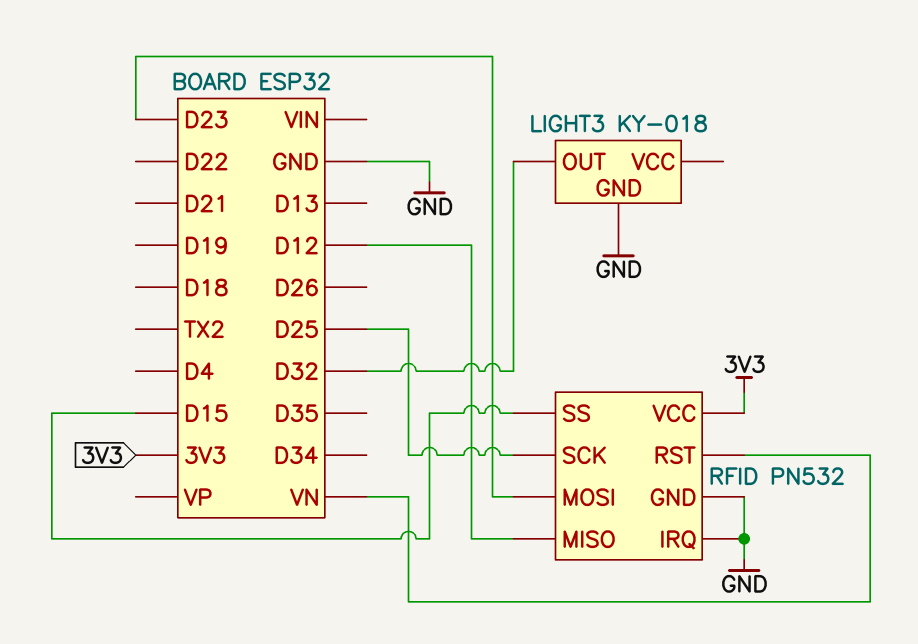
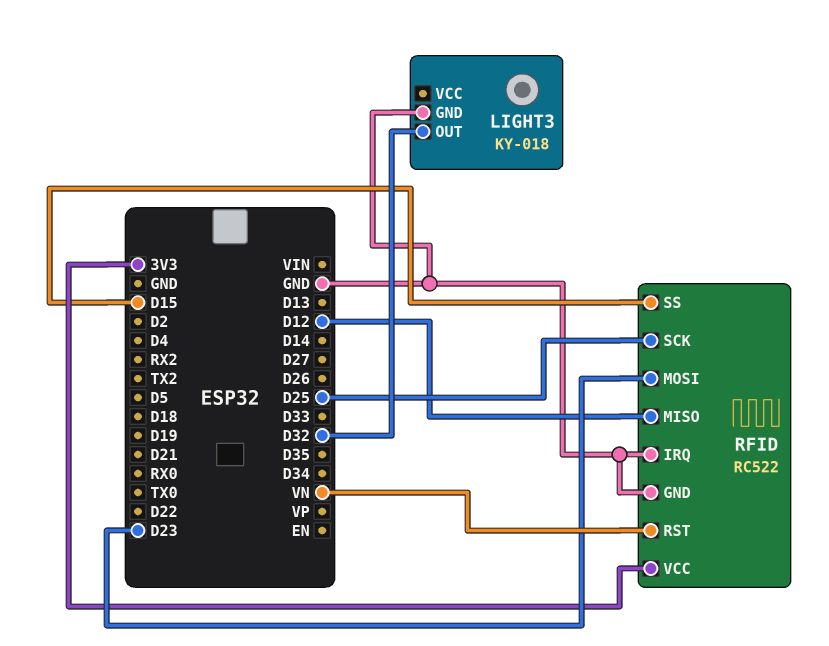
RFID: PN532 -> RC522

